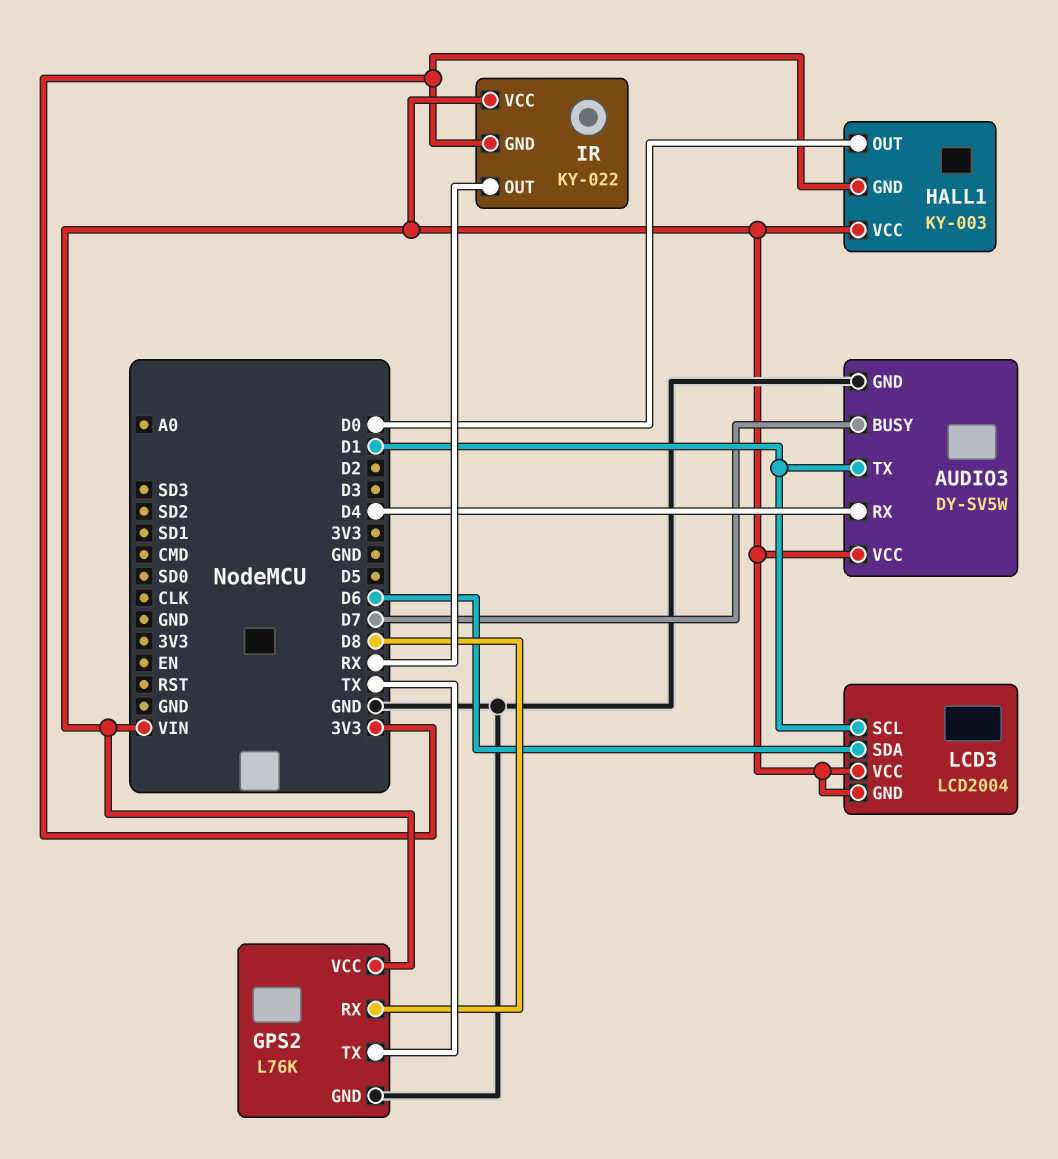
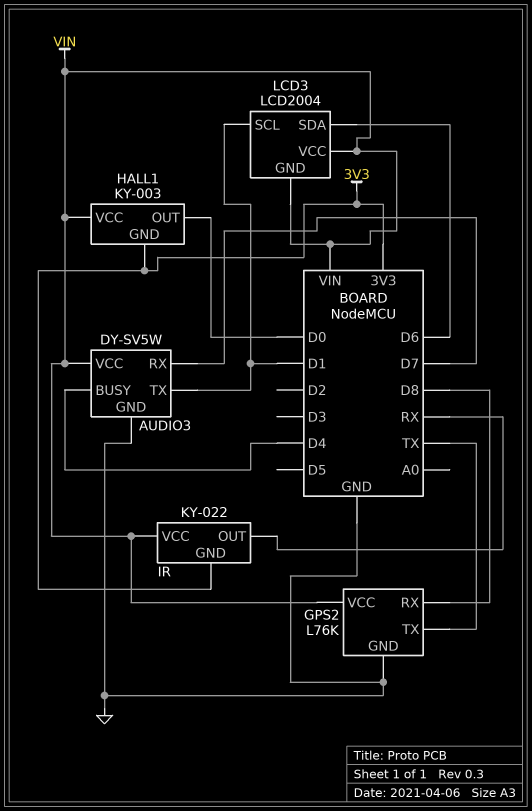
AUDIO3 pin BUSY: D7 -> D4
AUDIO3 pin RX: D4 -> D7

